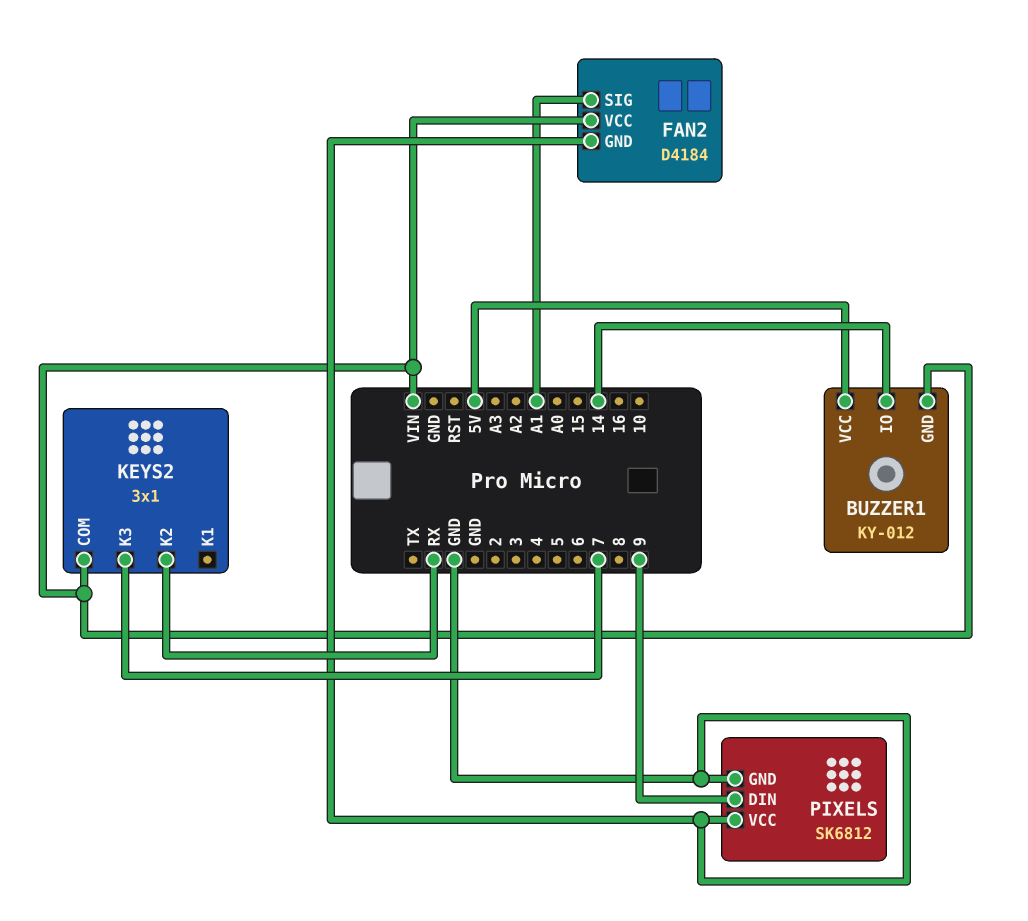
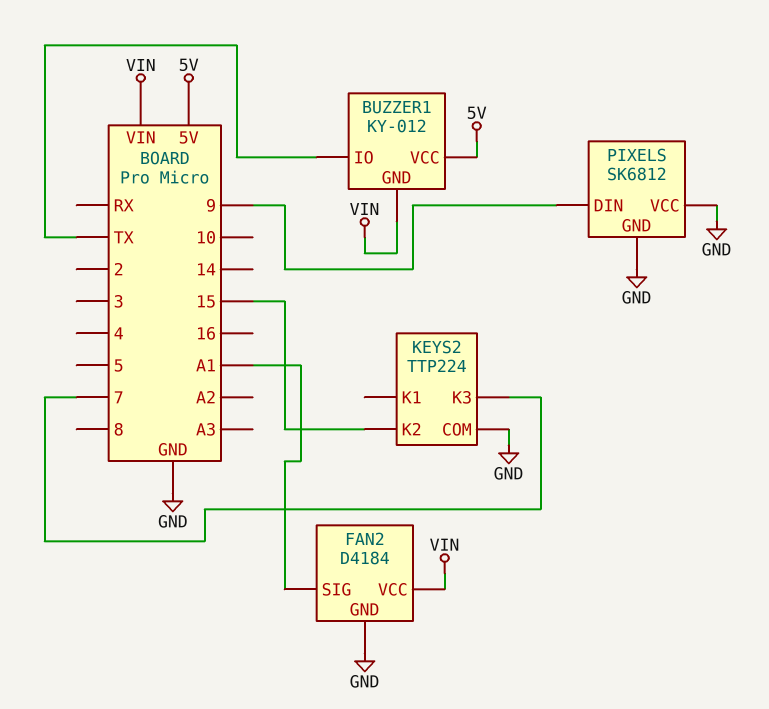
BUZZER1 pin IO: 14 -> TX
KEYS2: 3x1 -> TTP224
KEYS2 pin COM: VIN -> GND
KEYS2 pin K2: RX -> 15

